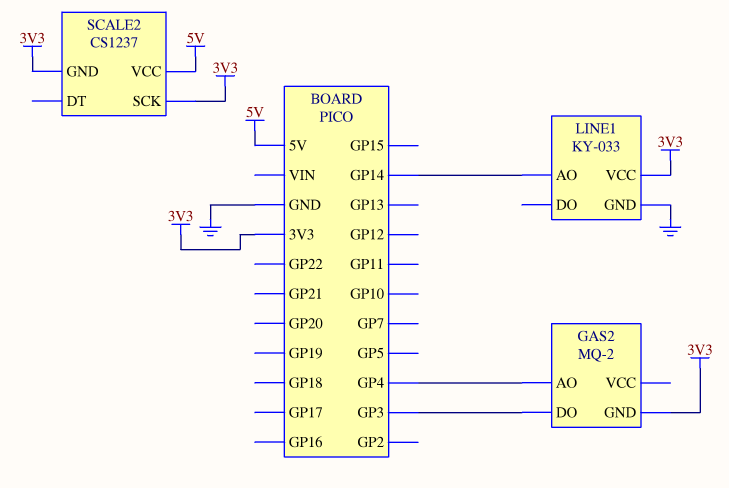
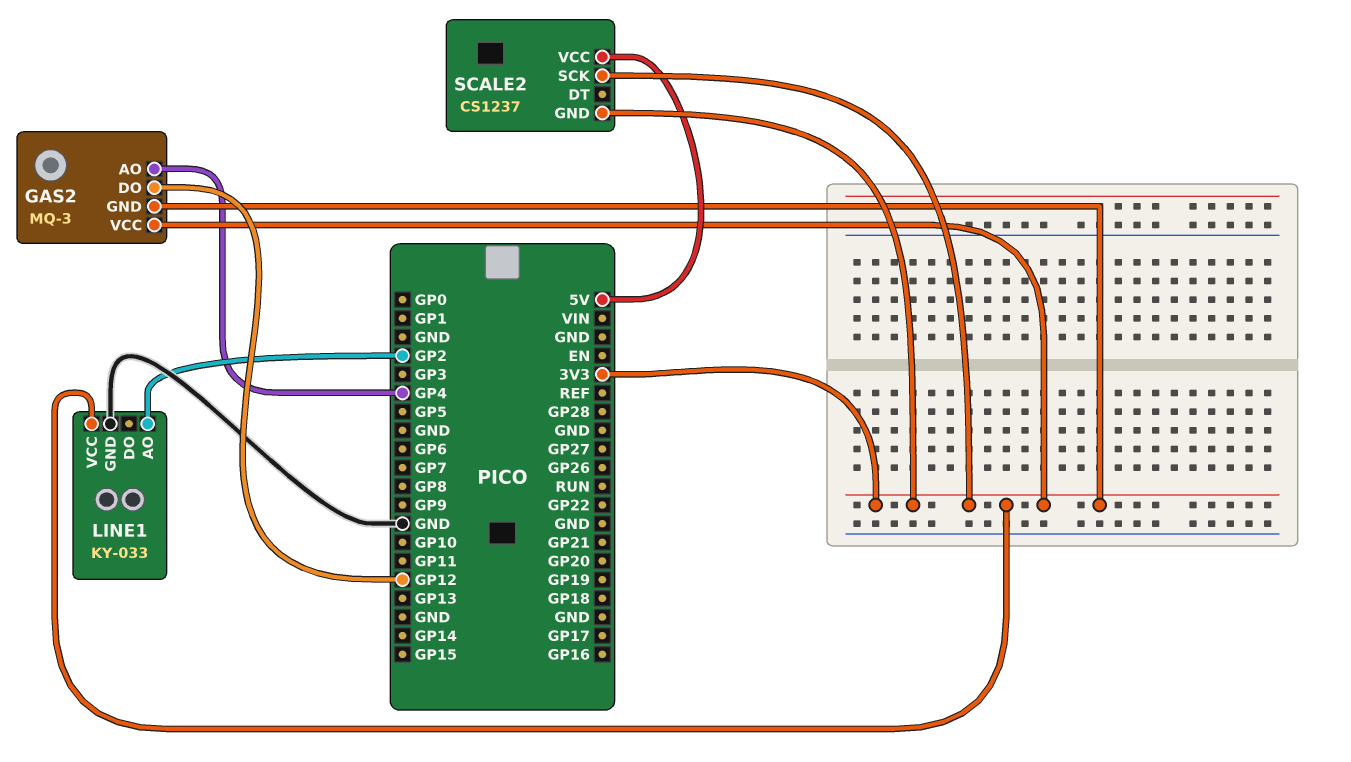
GAS2: MQ-2 -> MQ-3
GAS2 pin DO: GP3 -> GP12
GAS2 pin VCC: none -> 3V3
LINE1 pin AO: GP14 -> GP2

